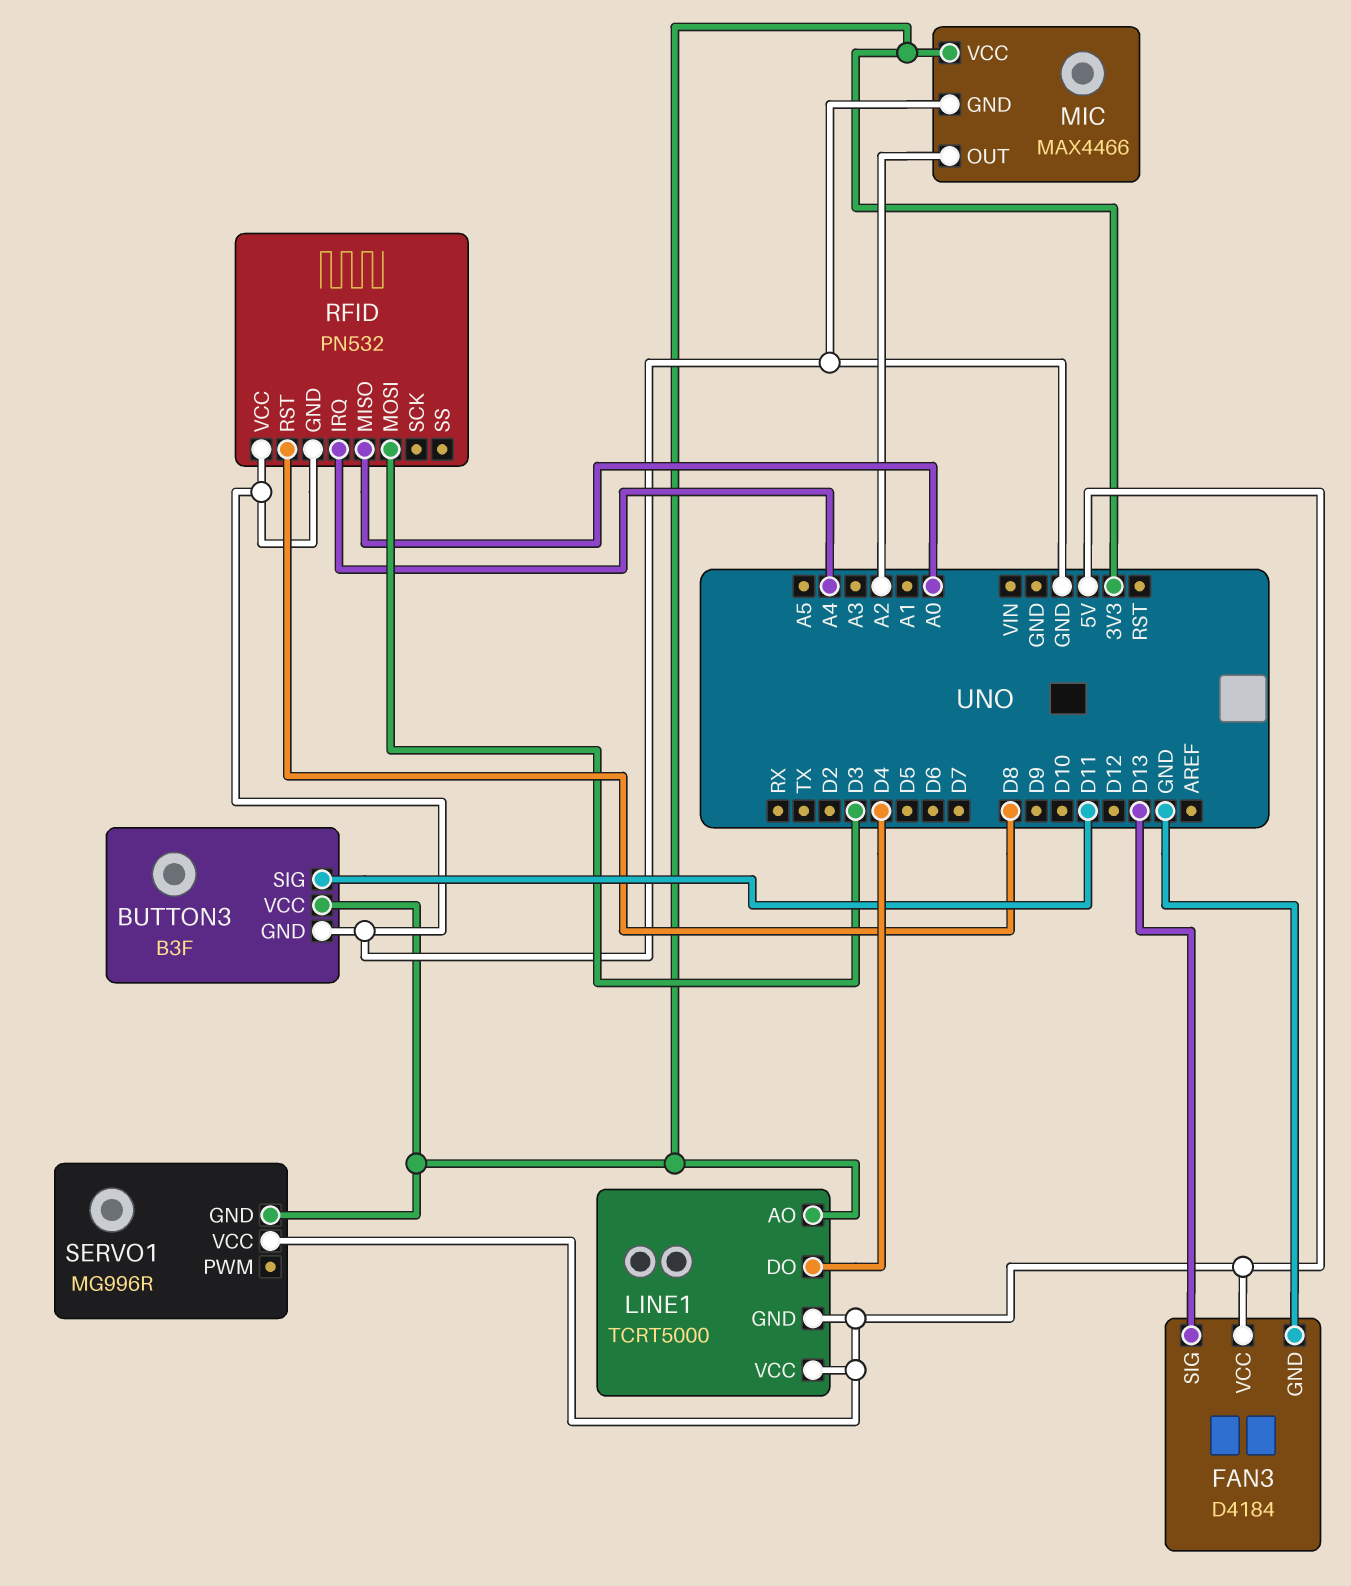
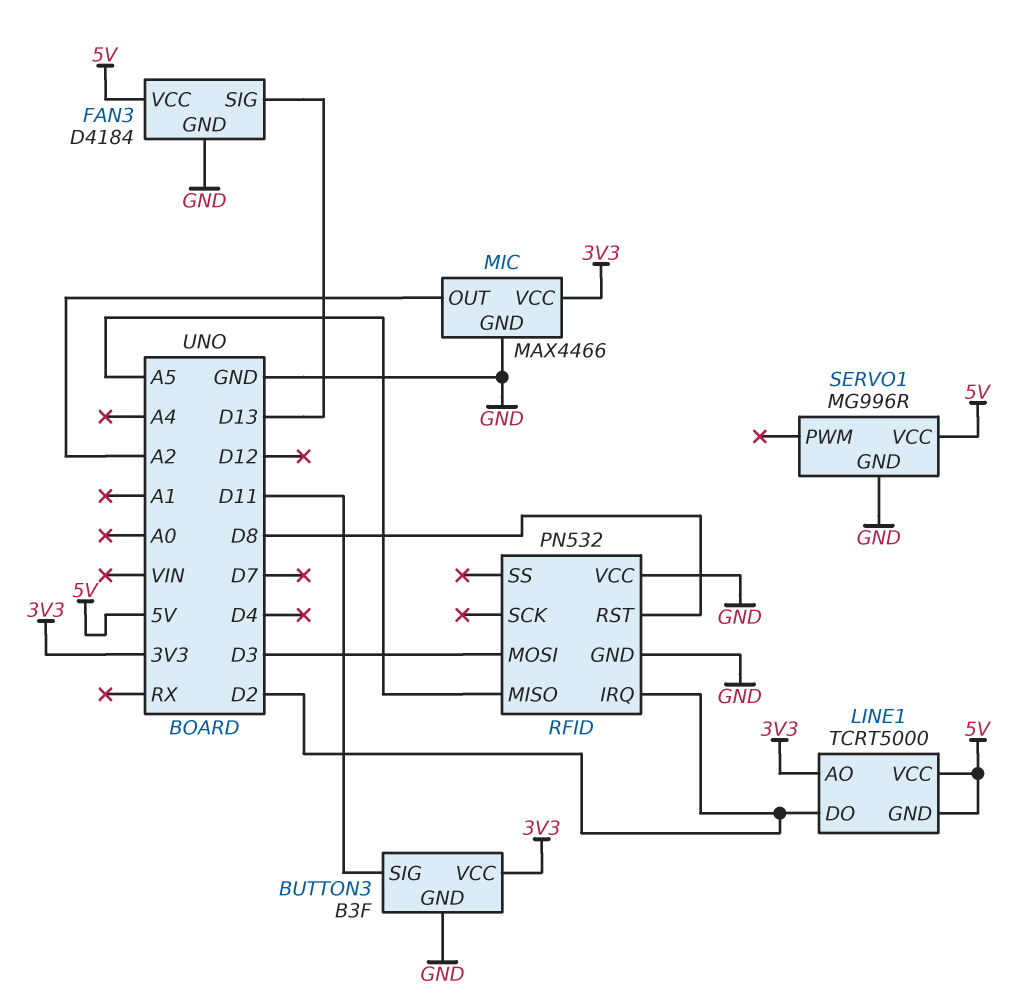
LINE1 pin DO: D4 -> D2
RFID pin IRQ: A4 -> D2
RFID pin MISO: A0 -> A5
SERVO1 pin GND: 3V3 -> GND

